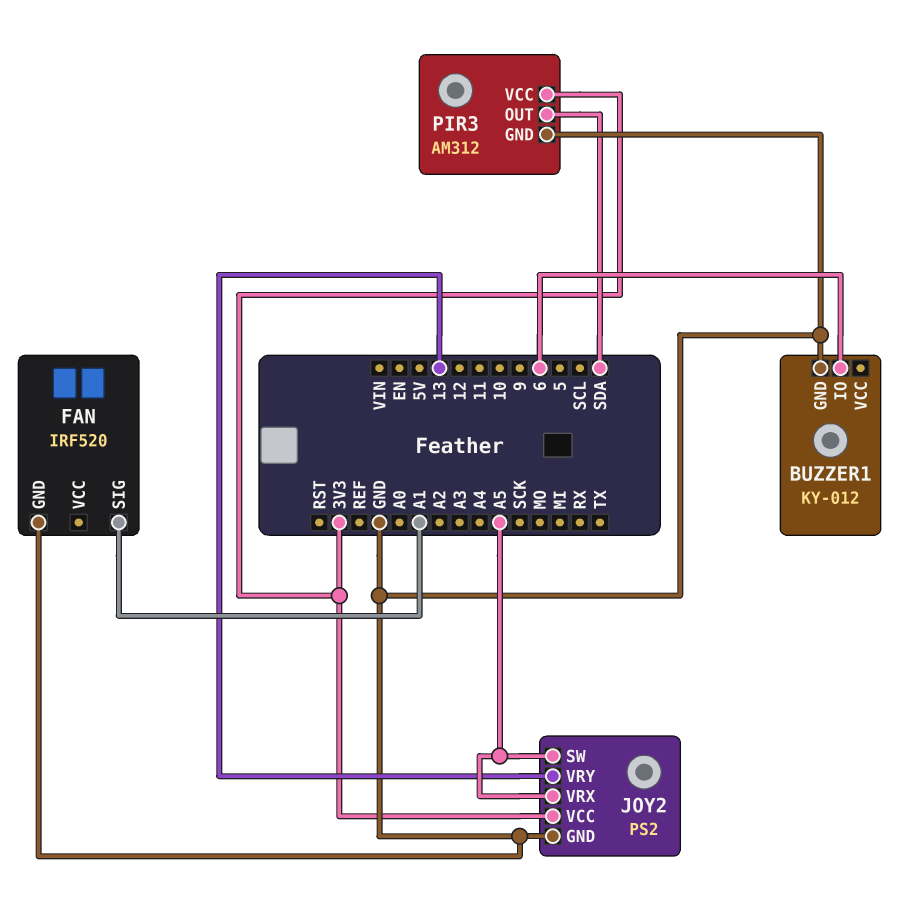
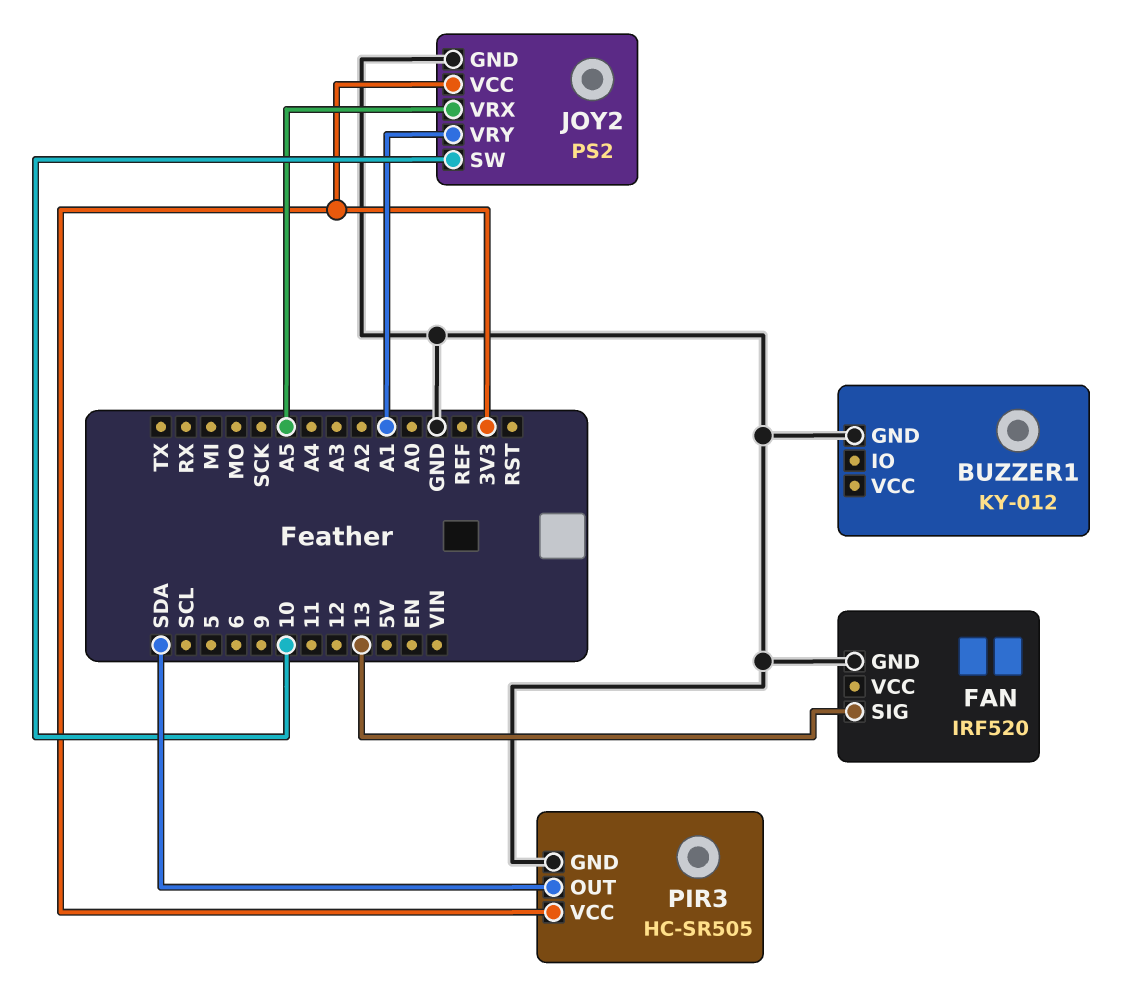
BUZZER1 pin IO: 6 -> none
FAN pin SIG: A1 -> 13
JOY2 pin SW: A5 -> 10
JOY2 pin VRY: 13 -> A1
PIR3: AM312 -> HC-SR505

